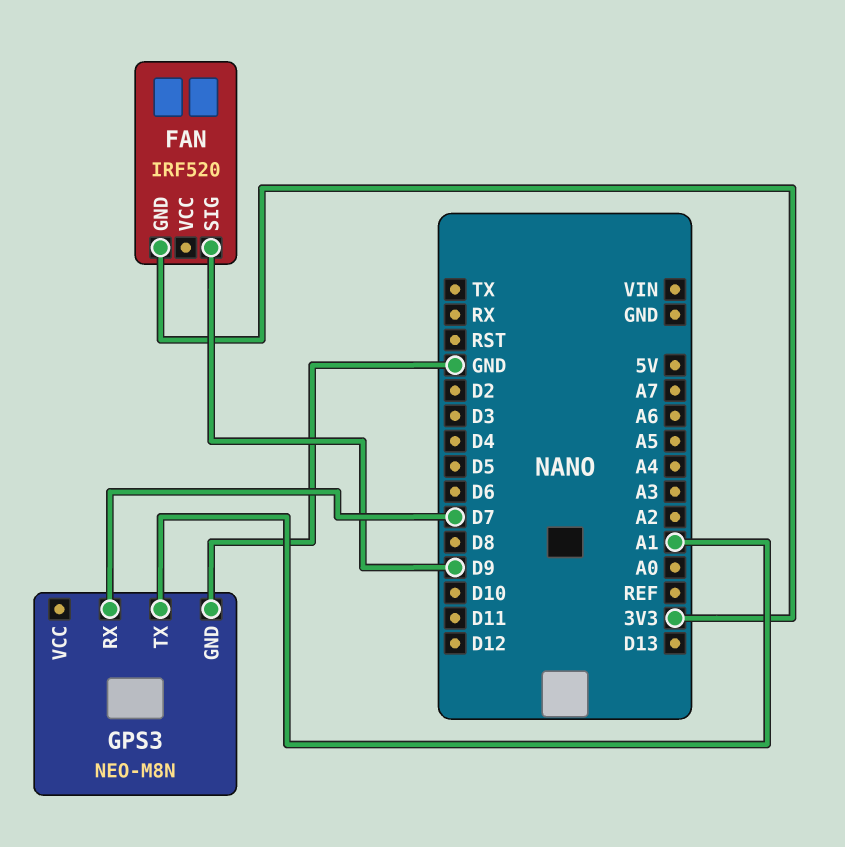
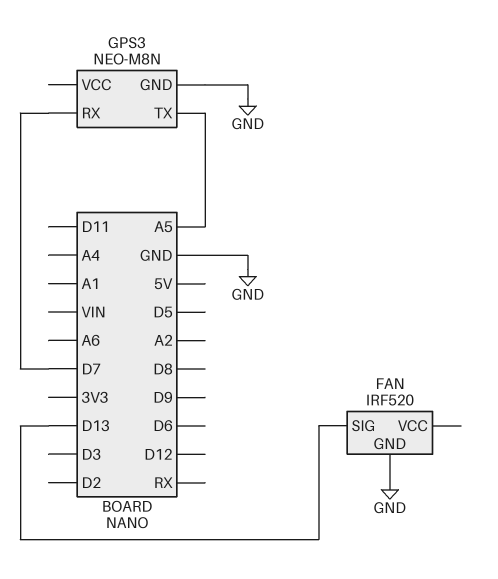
FAN pin GND: 3V3 -> GND
FAN pin SIG: D9 -> D13
GPS3 pin TX: A1 -> A5

